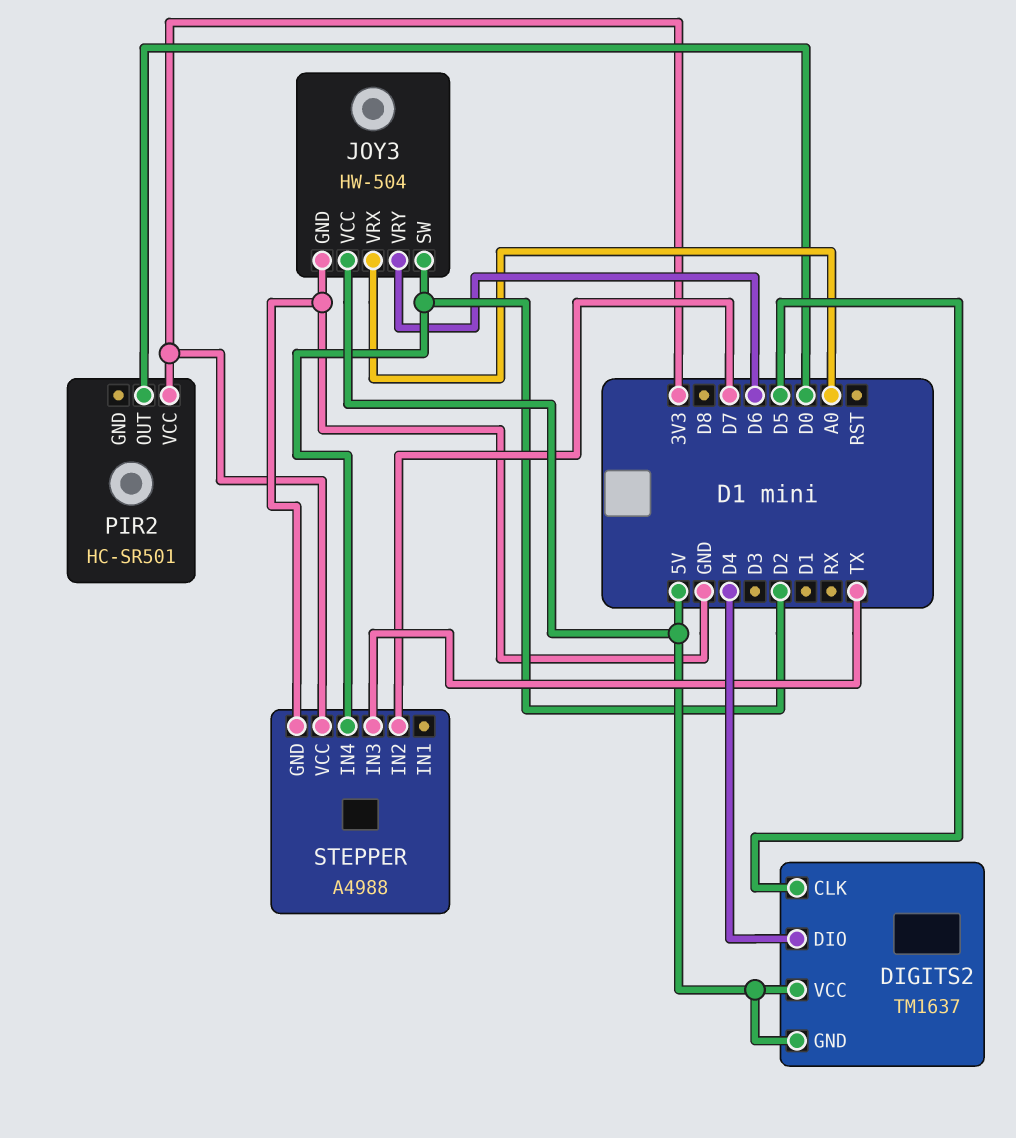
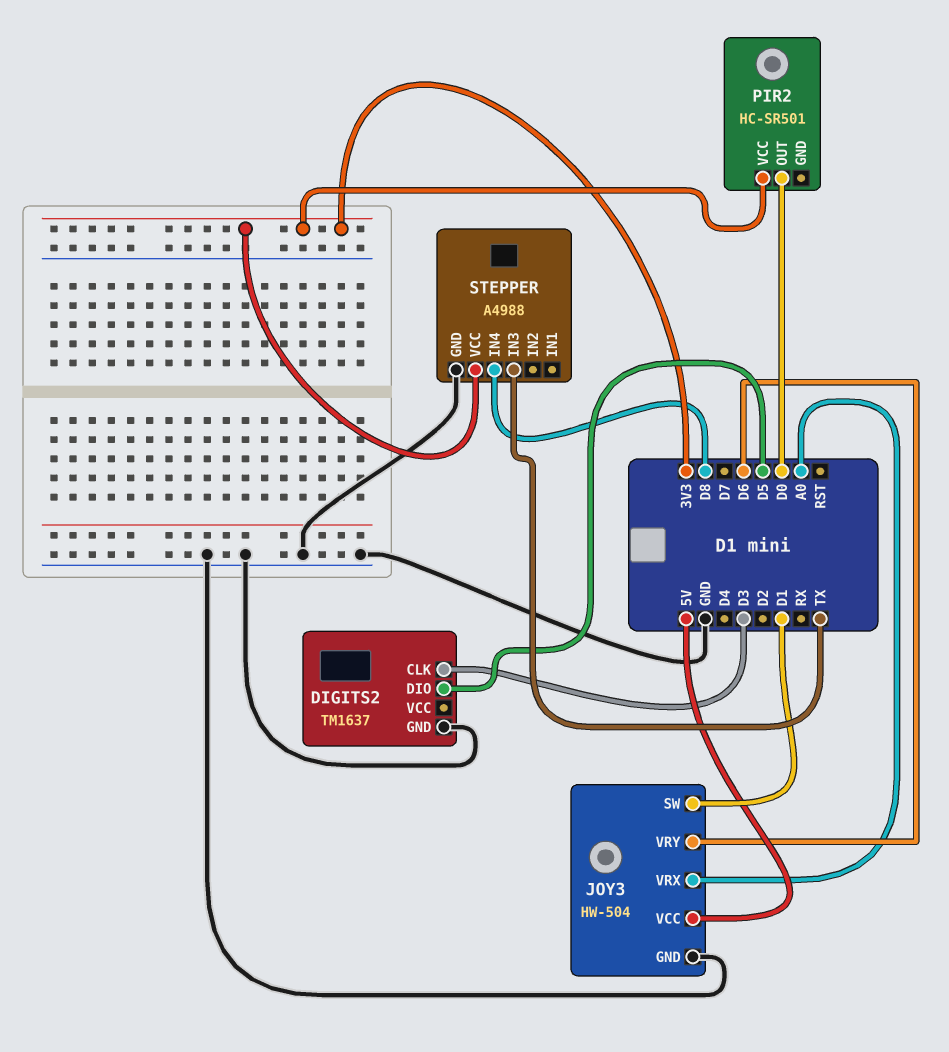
DIGITS2 pin CLK: D5 -> D3
DIGITS2 pin DIO: D4 -> D5
DIGITS2 pin GND: 5V -> GND
DIGITS2 pin VCC: 5V -> none
JOY3 pin SW: D2 -> D1
STEPPER pin IN2: D7 -> none
STEPPER pin IN4: D2 -> D8

